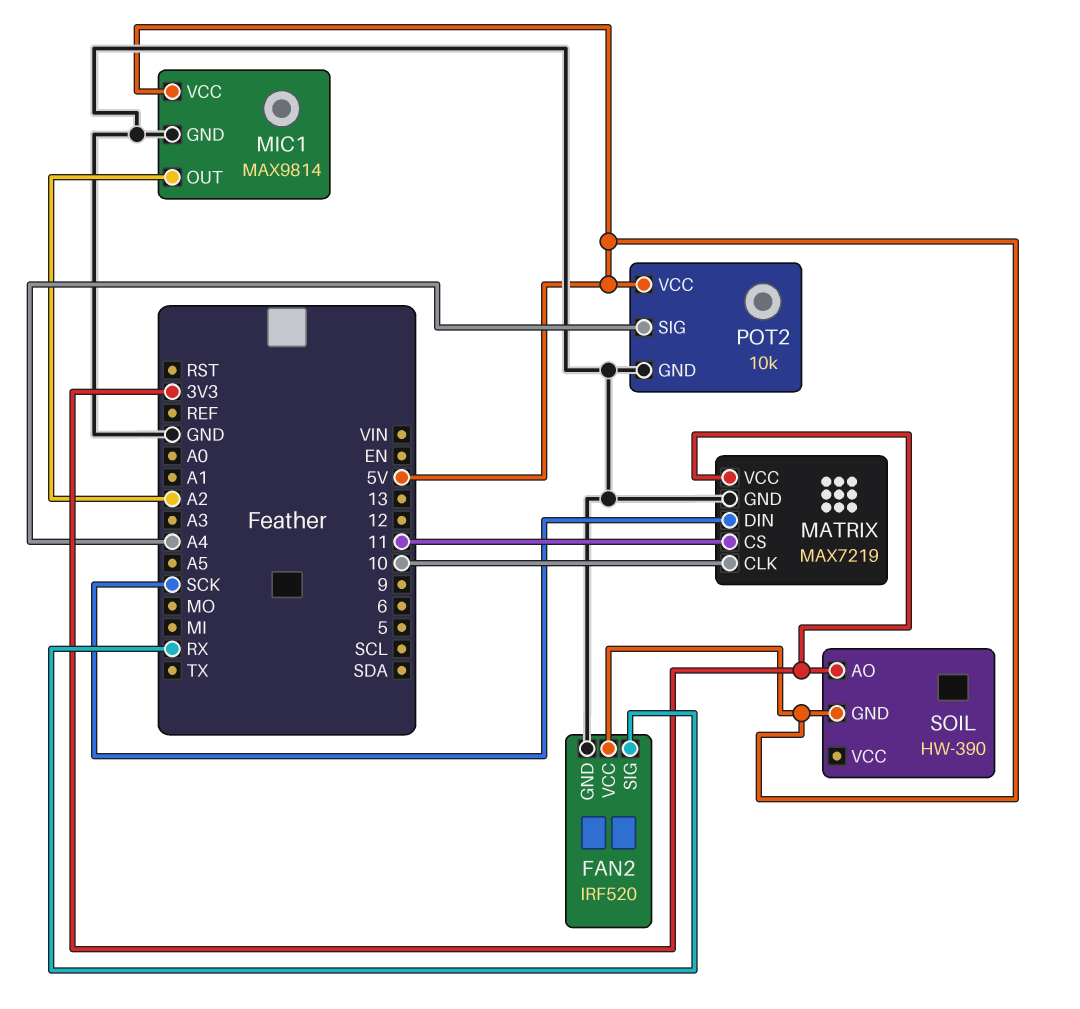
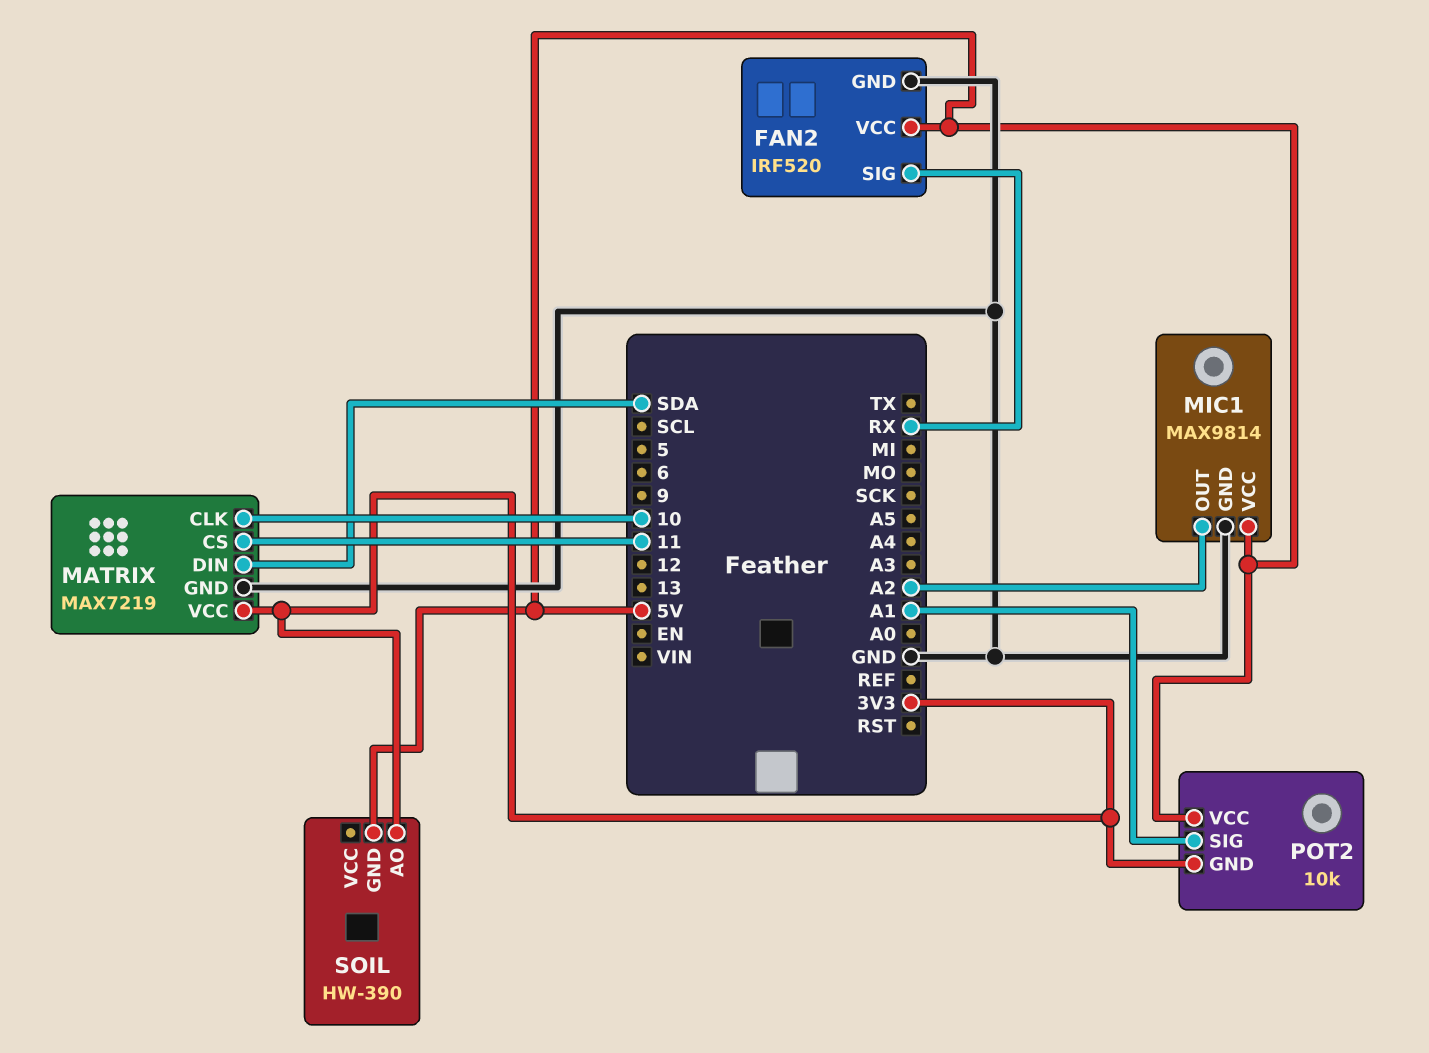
MATRIX pin DIN: SCK -> SDA
POT2 pin GND: GND -> 3V3
POT2 pin SIG: A4 -> A1

